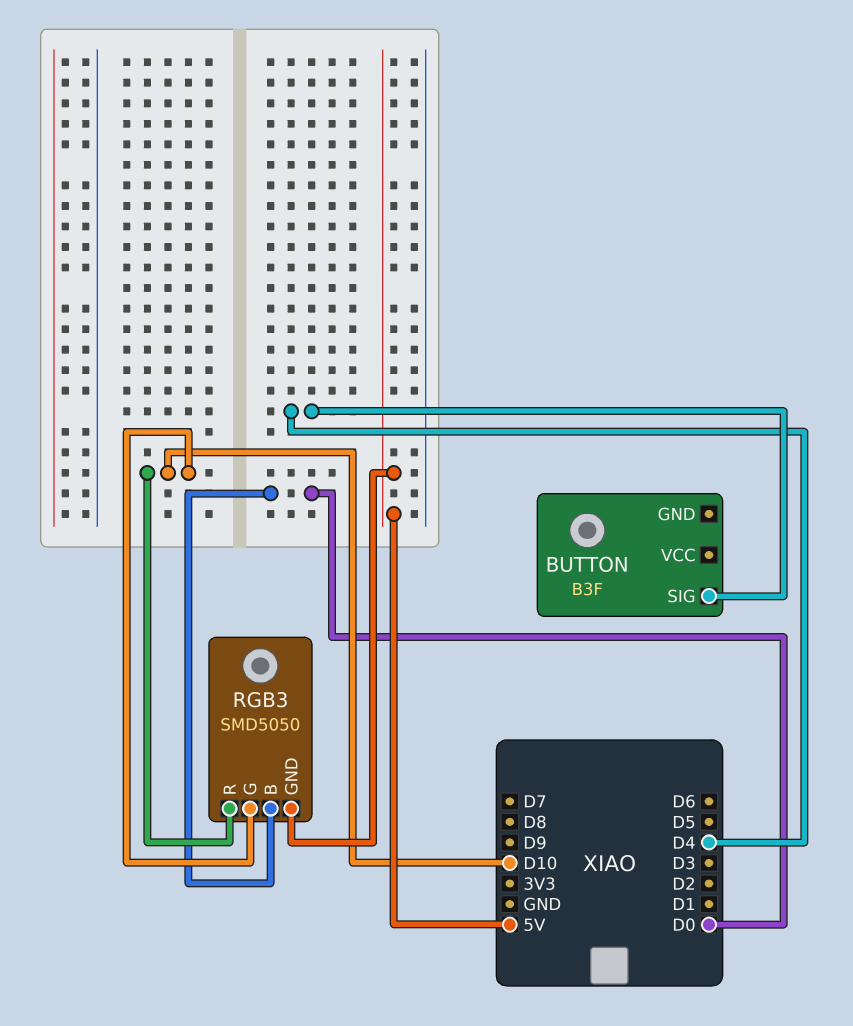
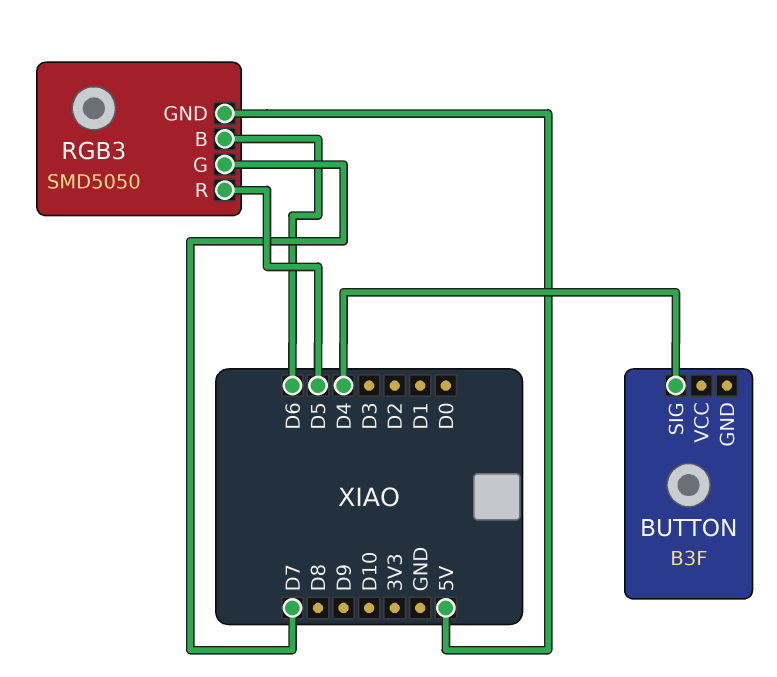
RGB3 pin B: D0 -> D6
RGB3 pin G: D10 -> D7
RGB3 pin R: D10 -> D5

